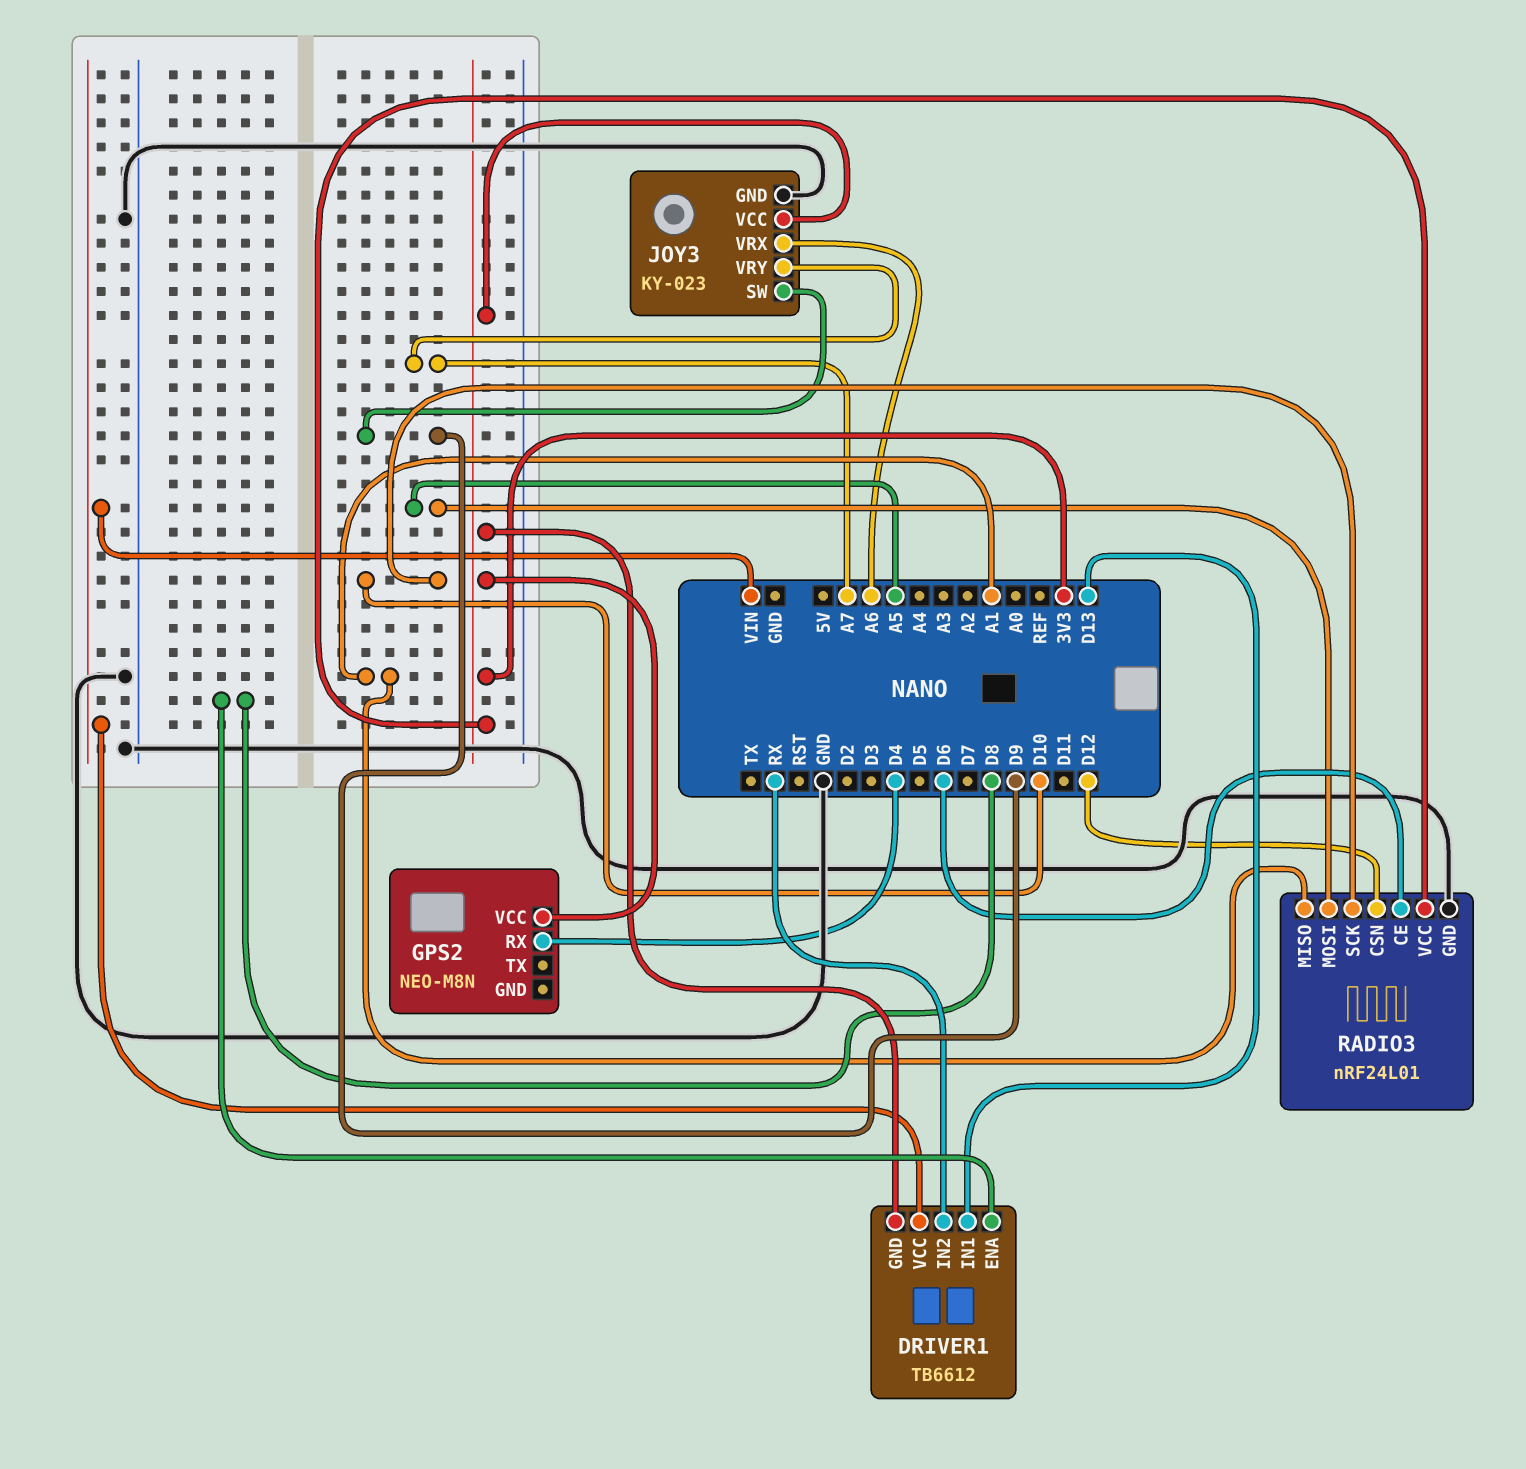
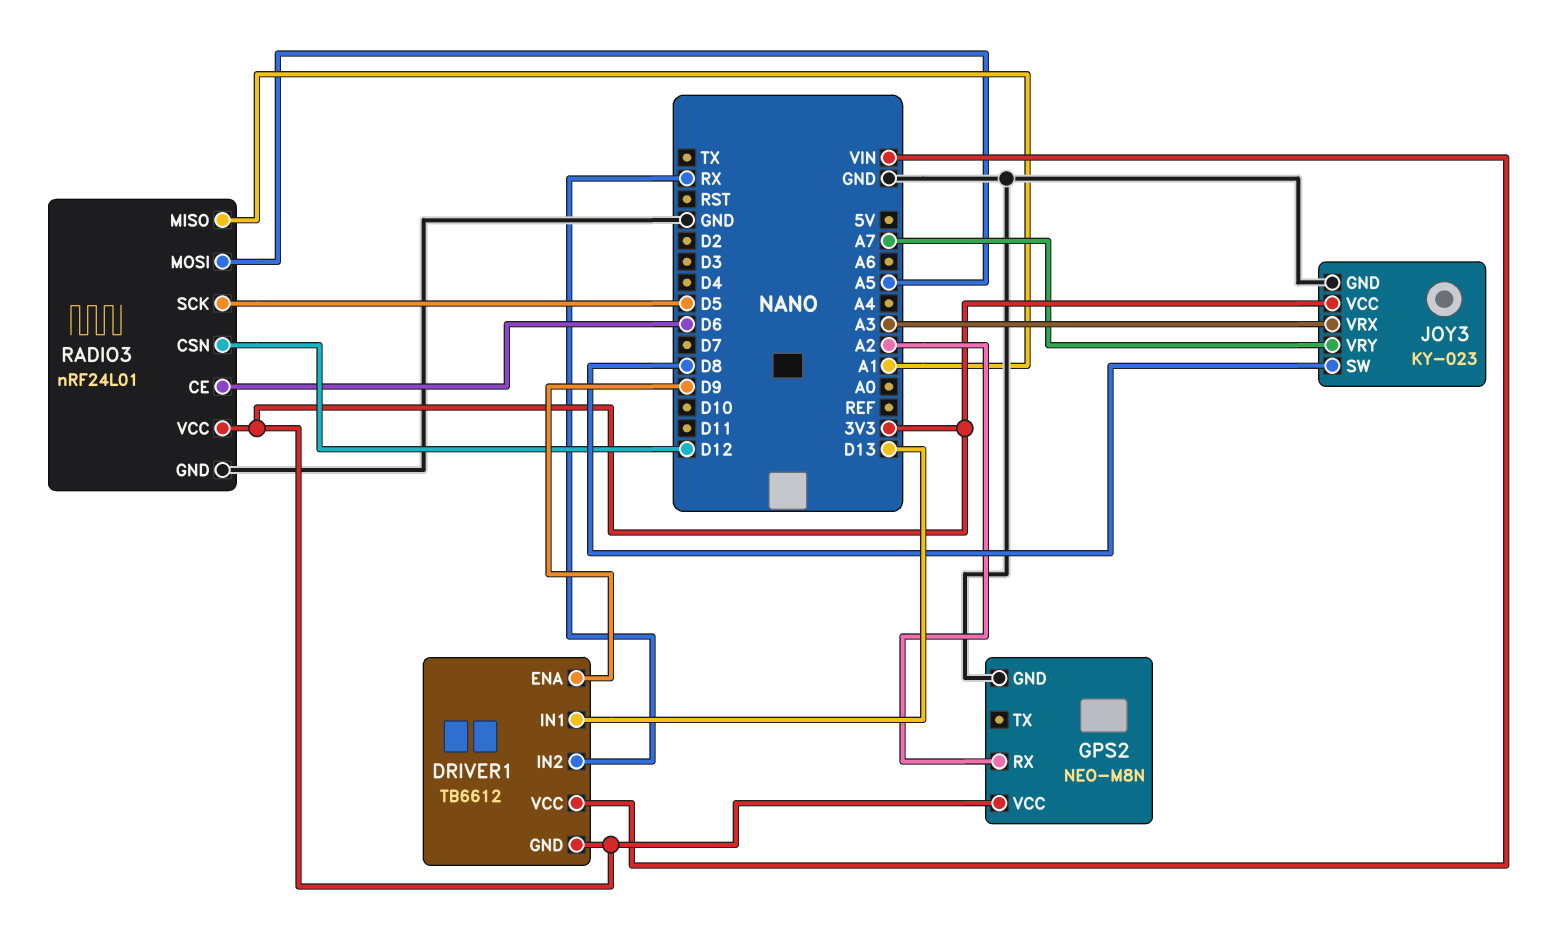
DRIVER1 pin ENA: D8 -> D9
GPS2 pin GND: none -> GND
GPS2 pin RX: D4 -> A2
JOY3 pin SW: D9 -> D8
JOY3 pin VRX: A6 -> A3
RADIO3 pin SCK: D10 -> D5

